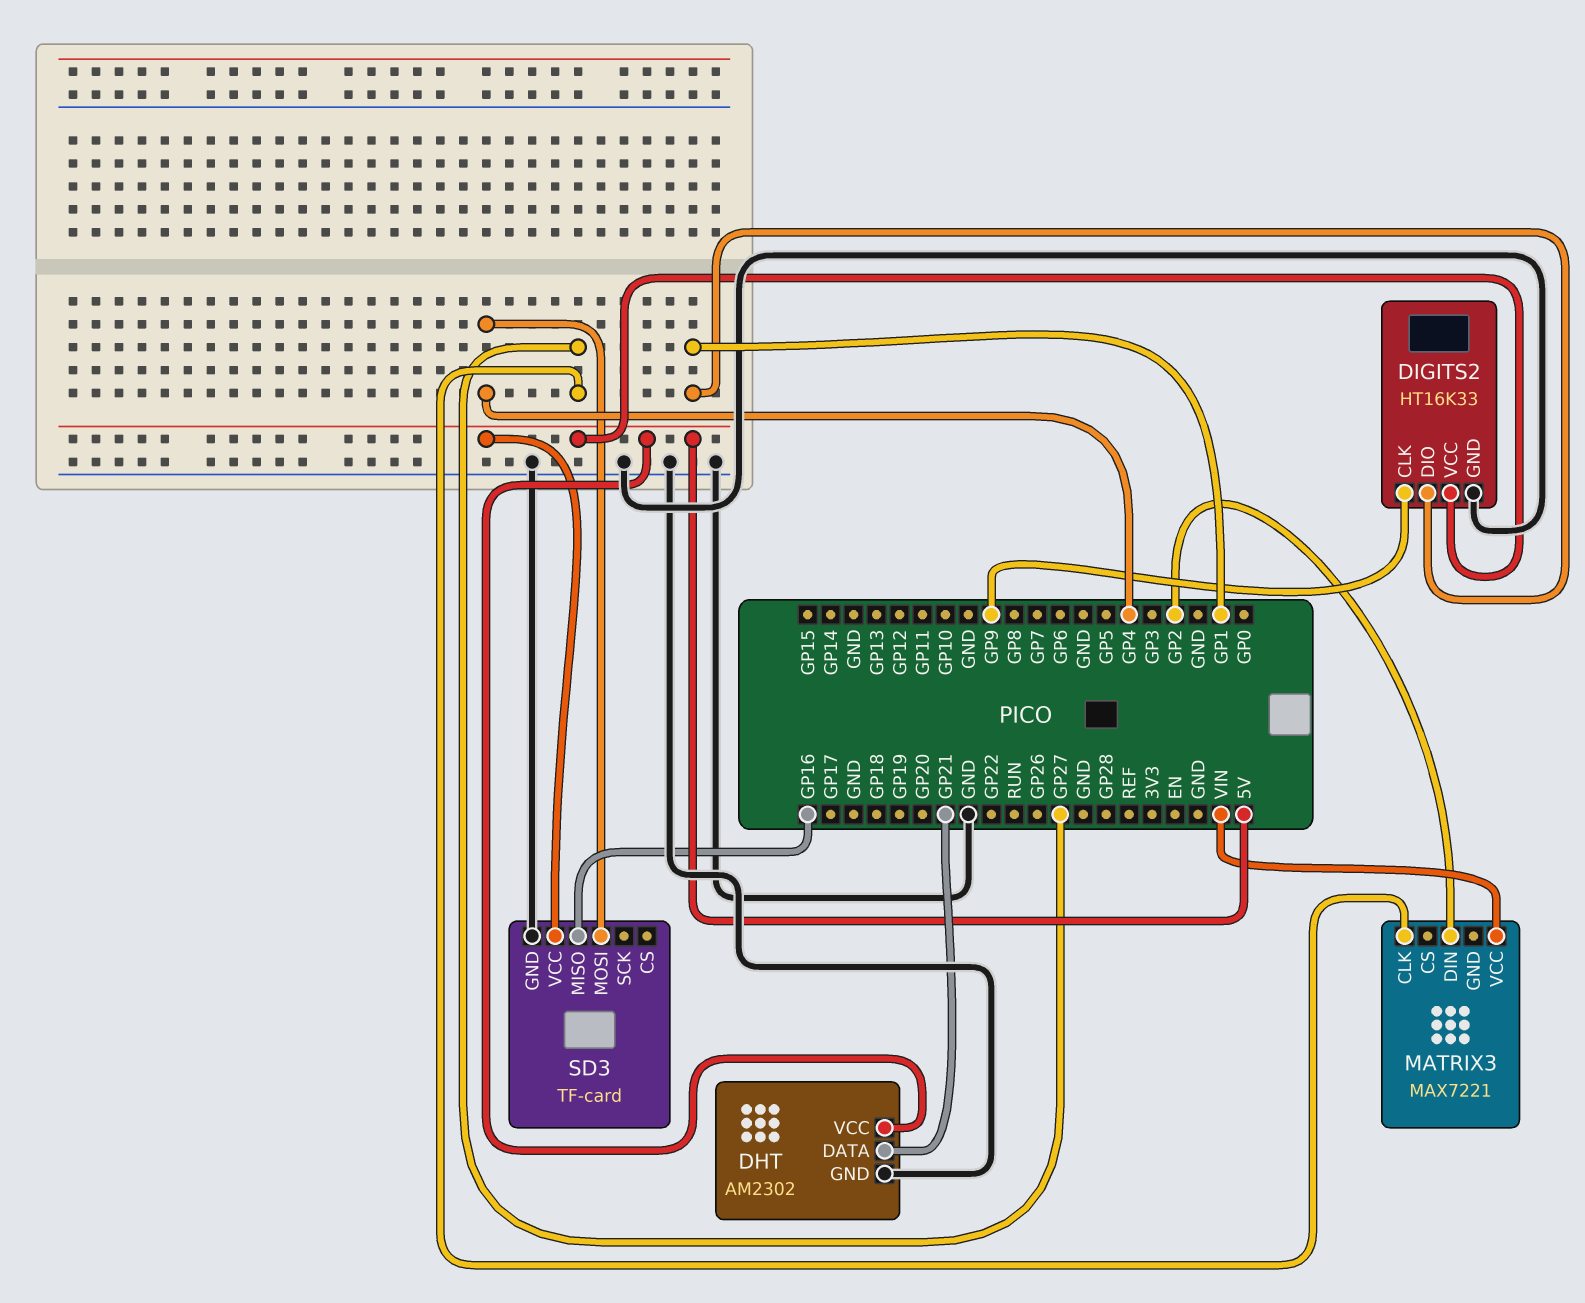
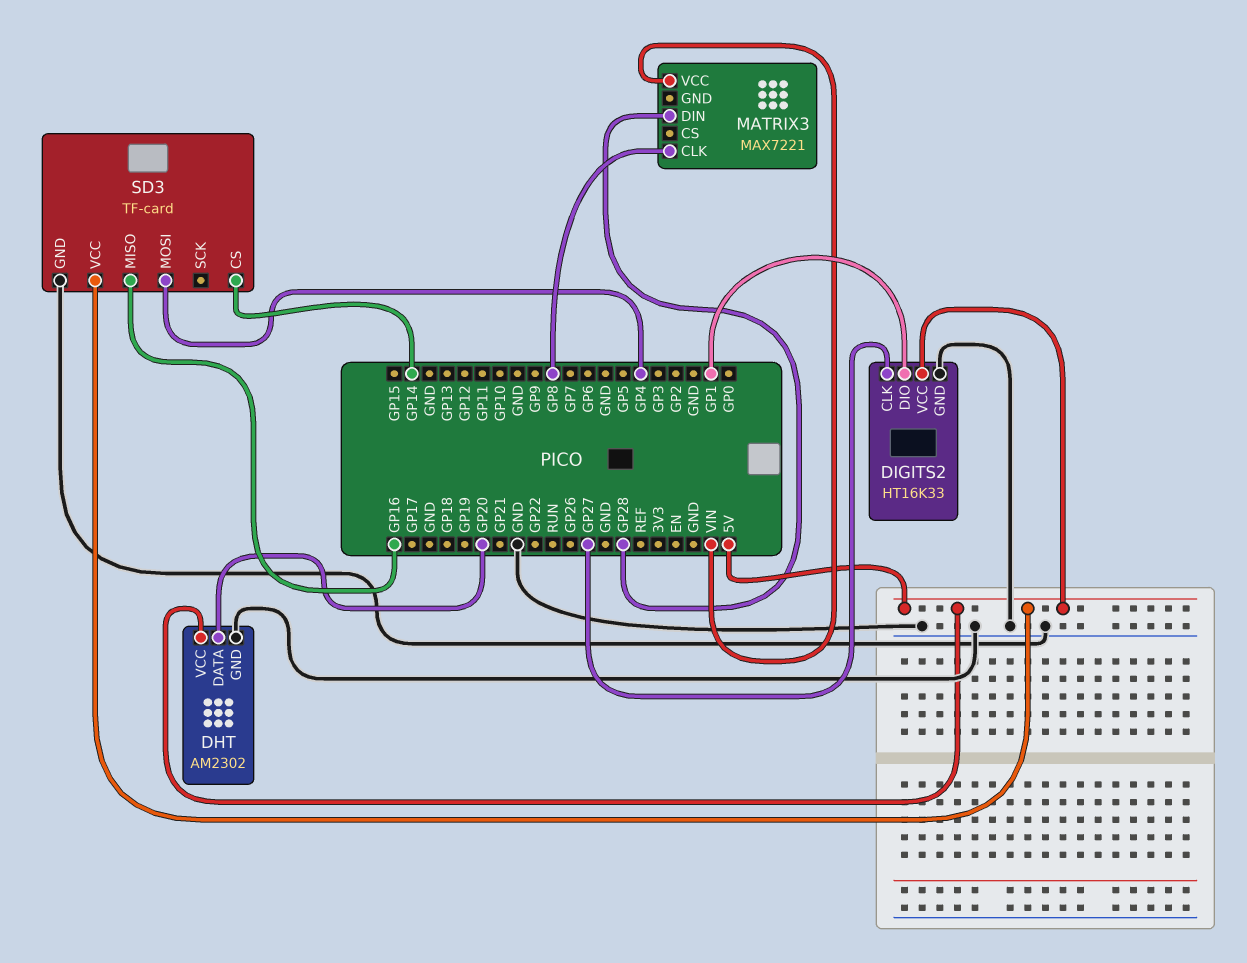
DHT pin DATA: GP21 -> GP20
DIGITS2 pin CLK: GP9 -> GP27
MATRIX3 pin CLK: GP27 -> GP8
MATRIX3 pin DIN: GP2 -> GP28
SD3 pin CS: none -> GP14

